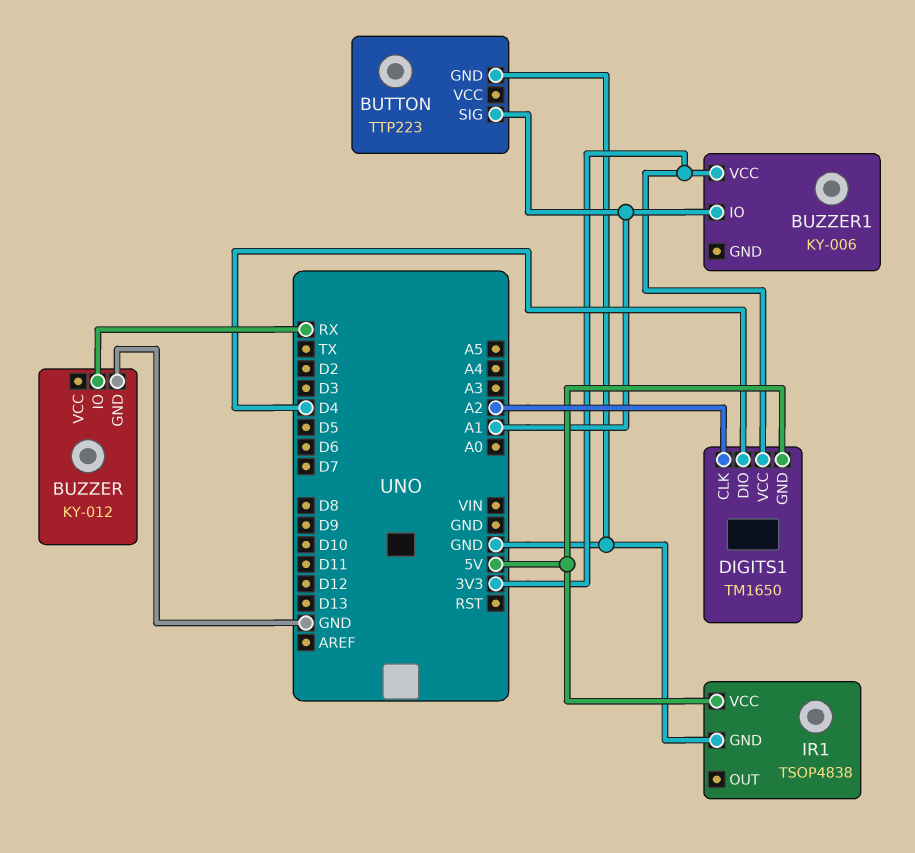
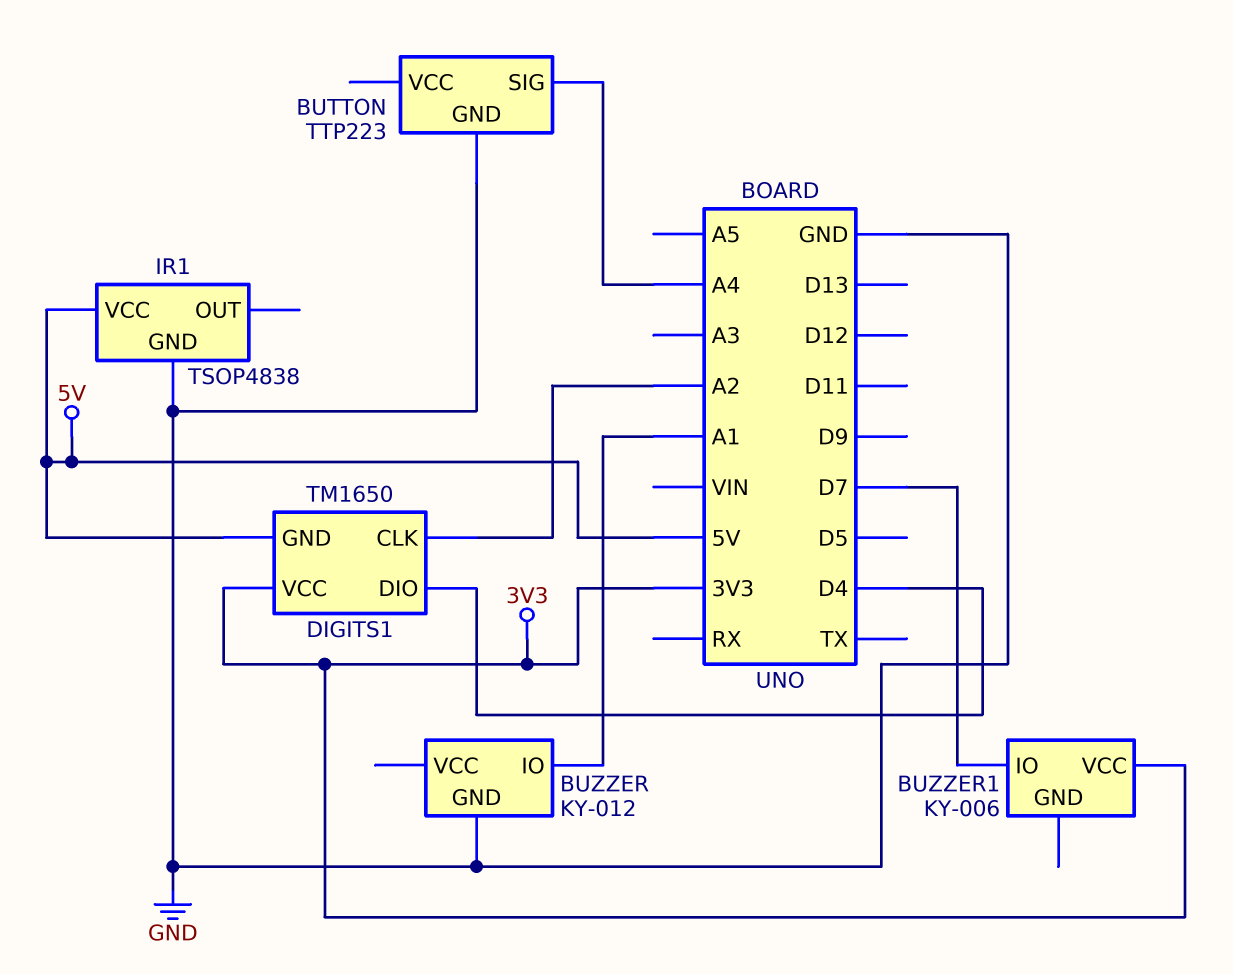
BUTTON pin SIG: A1 -> A4
BUZZER pin IO: RX -> A1
BUZZER1 pin IO: A1 -> D7

